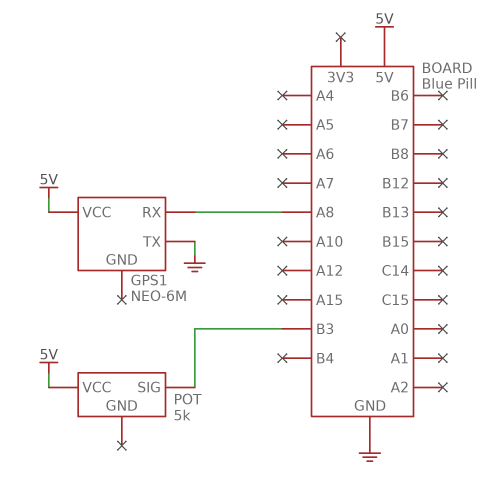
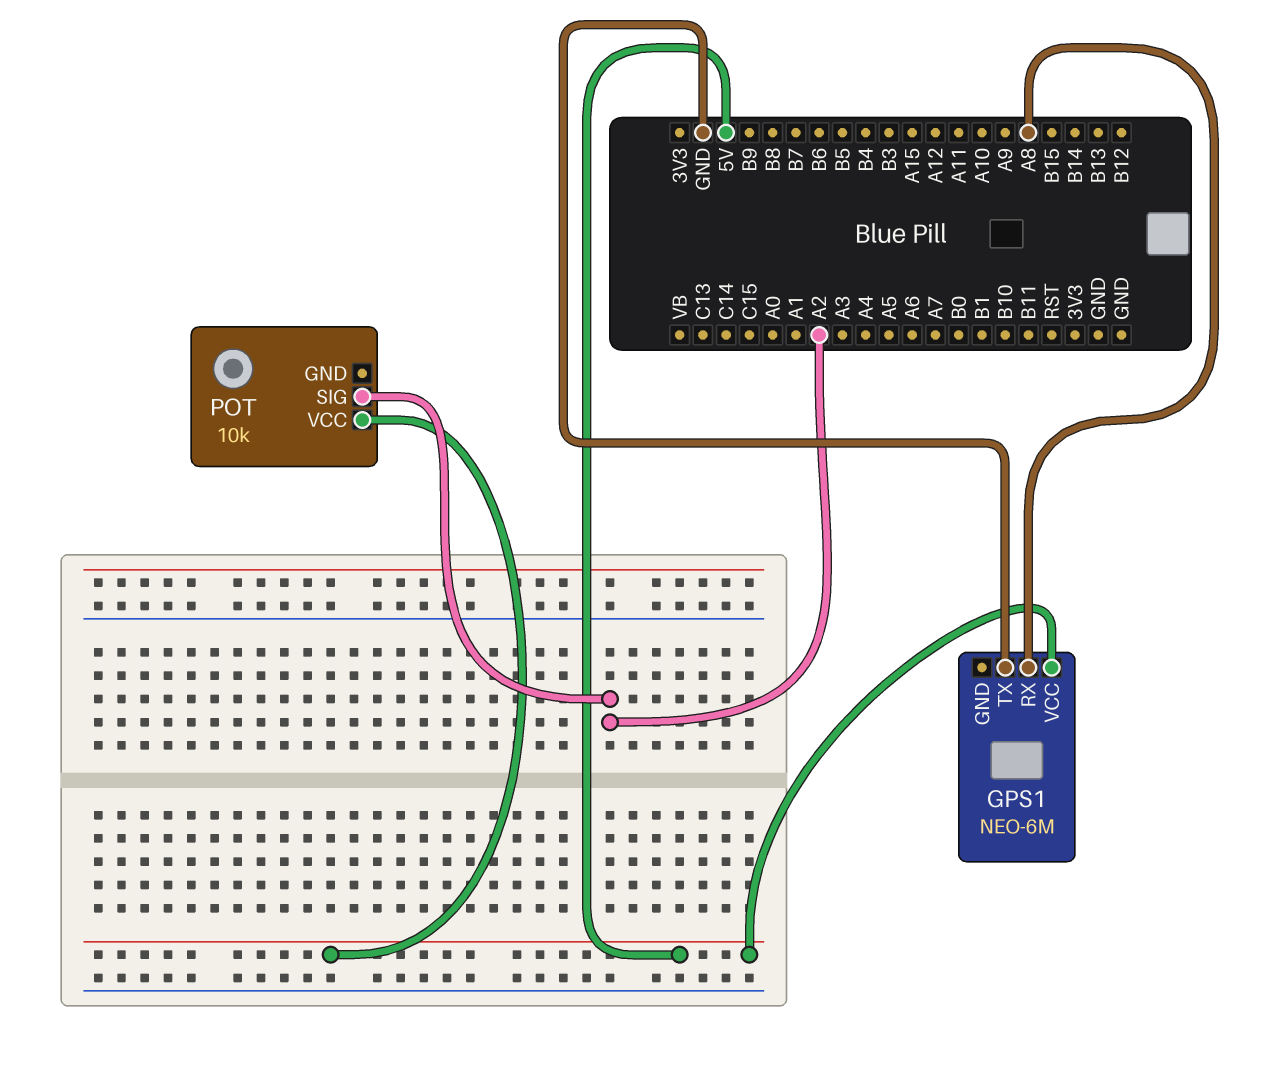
POT: 5k -> 10k
POT pin SIG: B3 -> A2

